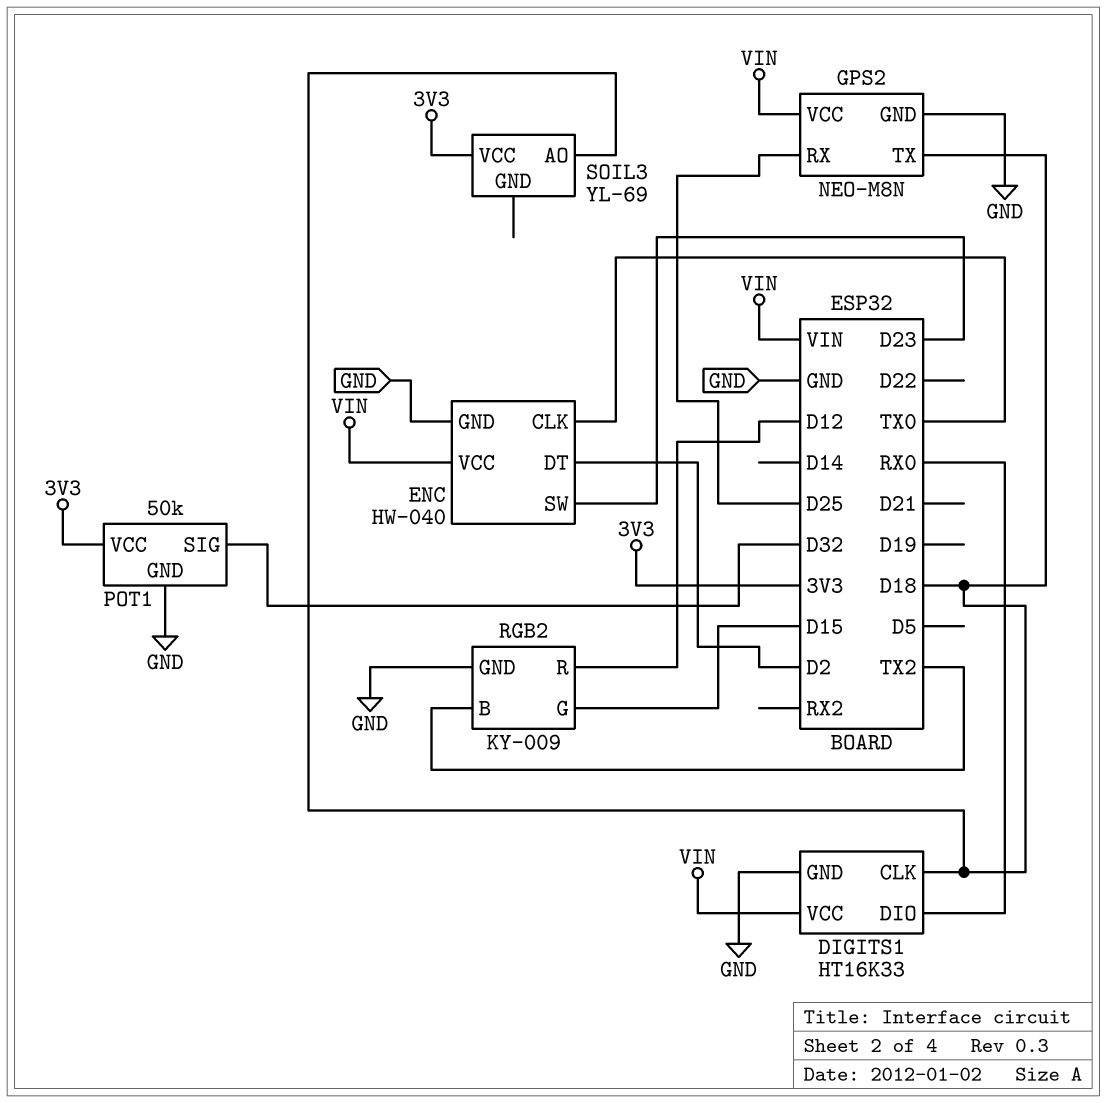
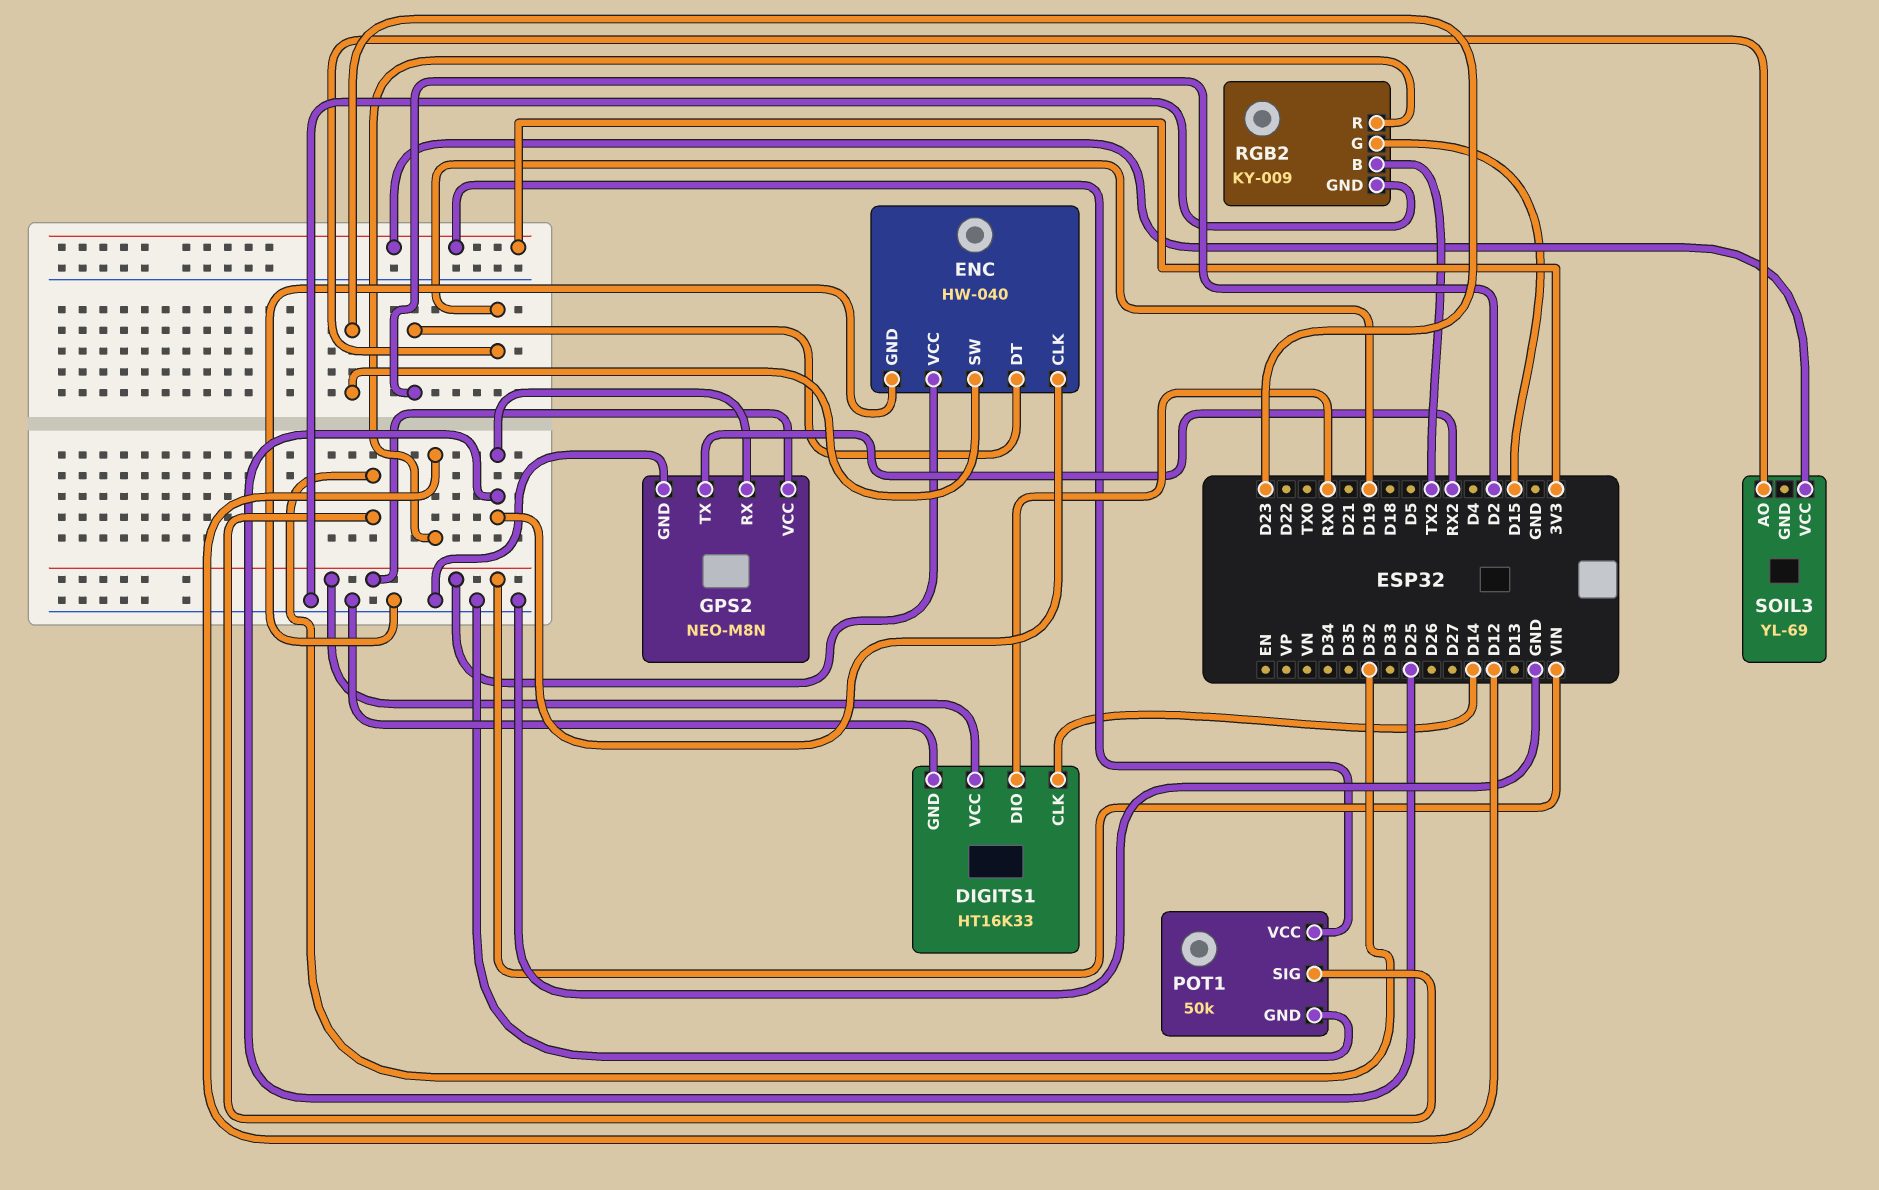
DIGITS1 pin CLK: D18 -> D14
ENC pin CLK: TX0 -> D25
GPS2 pin TX: D18 -> RX2
SOIL3 pin AO: D18 -> D19

